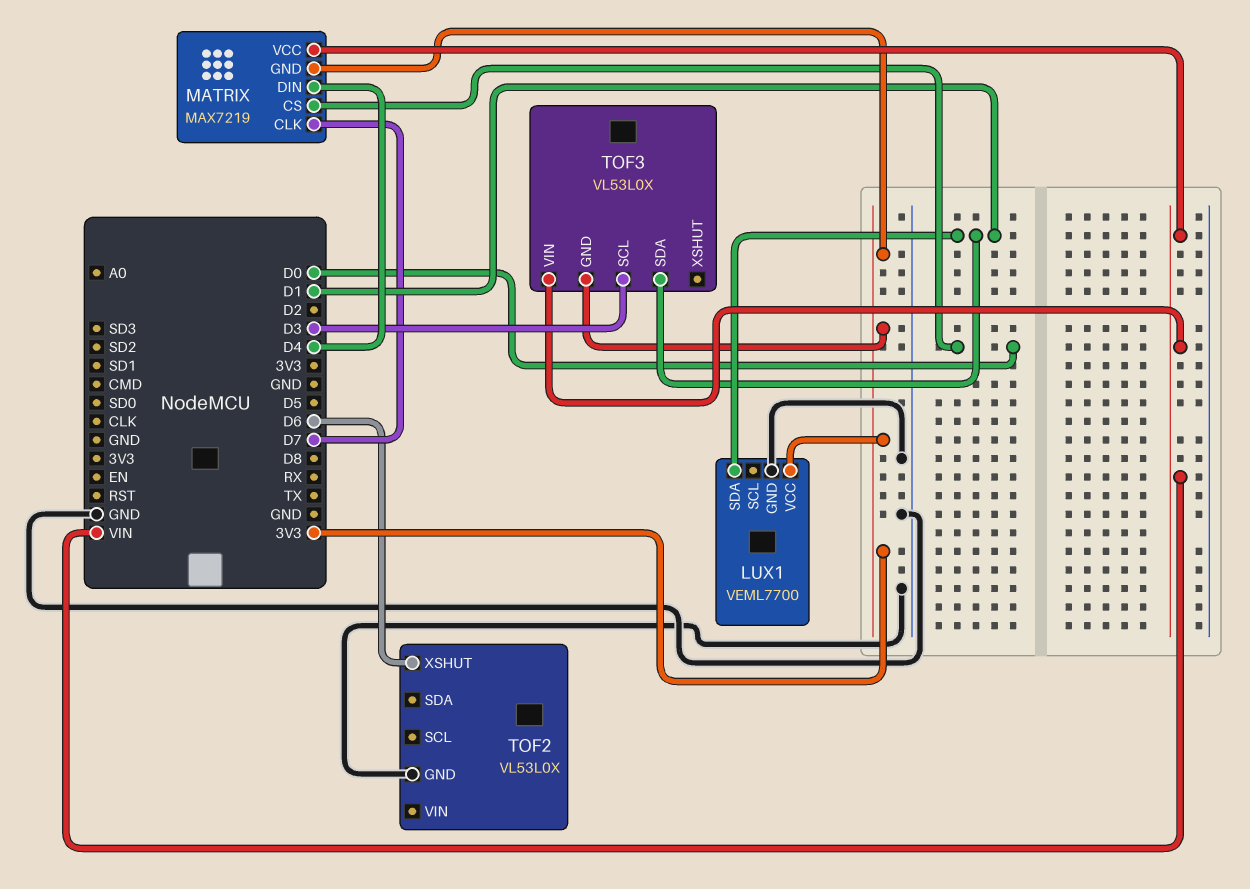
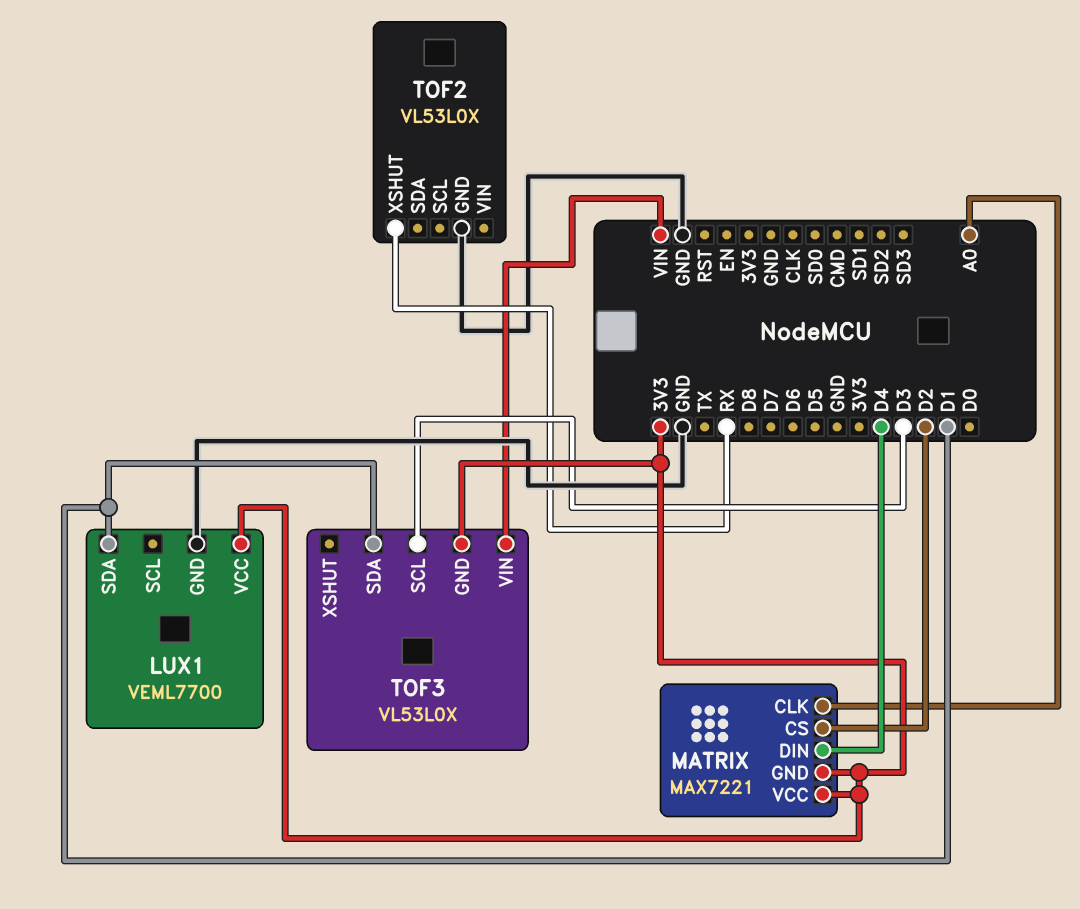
MATRIX: MAX7219 -> MAX7221
MATRIX pin CLK: D7 -> A0
MATRIX pin CS: D0 -> D2
MATRIX pin VCC: VIN -> 3V3
TOF2 pin XSHUT: D6 -> RX

